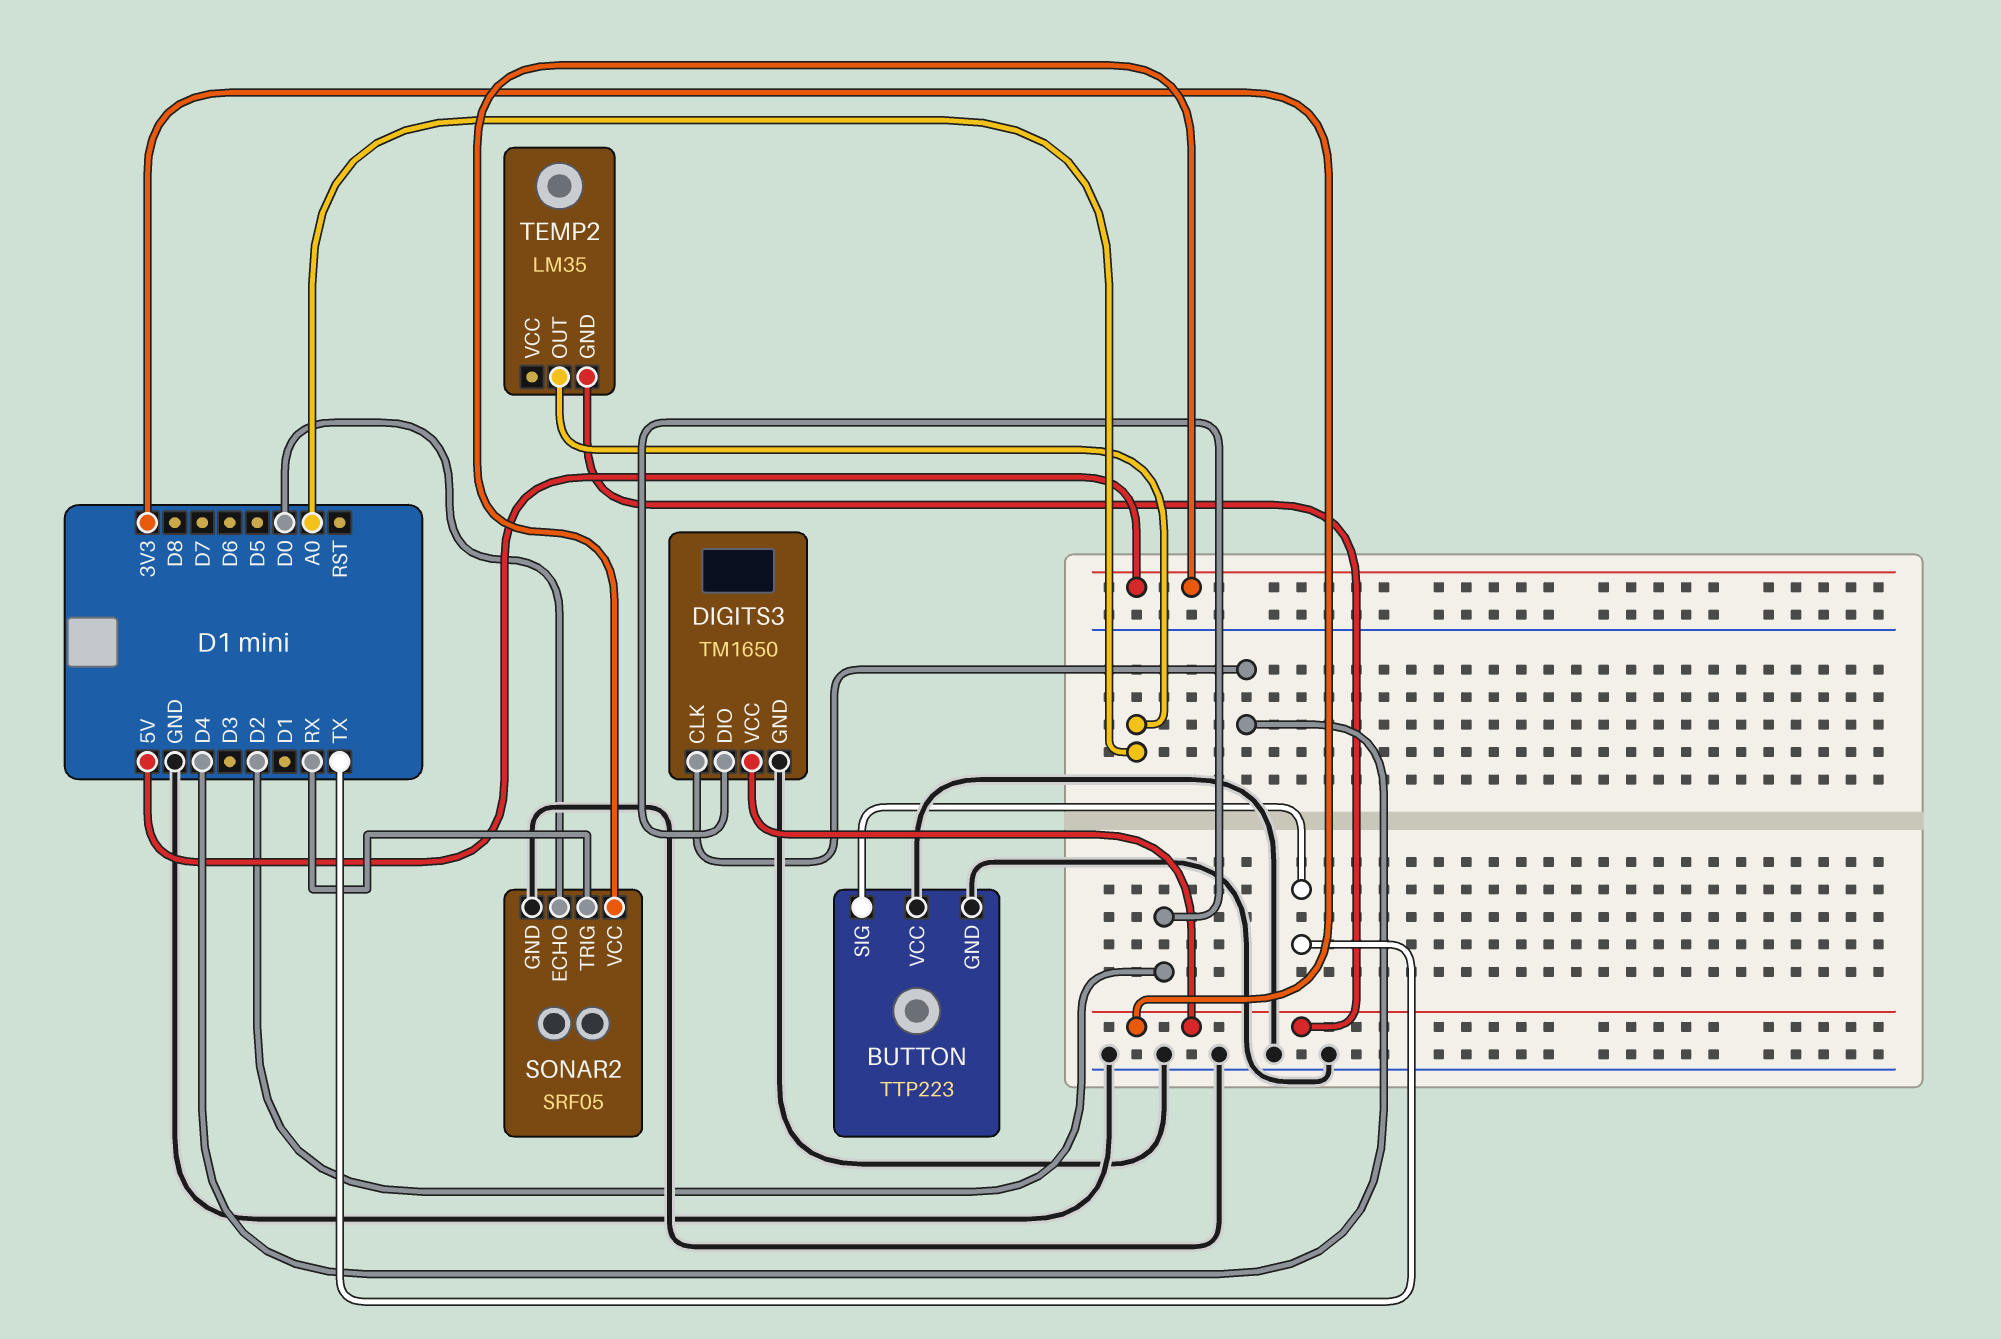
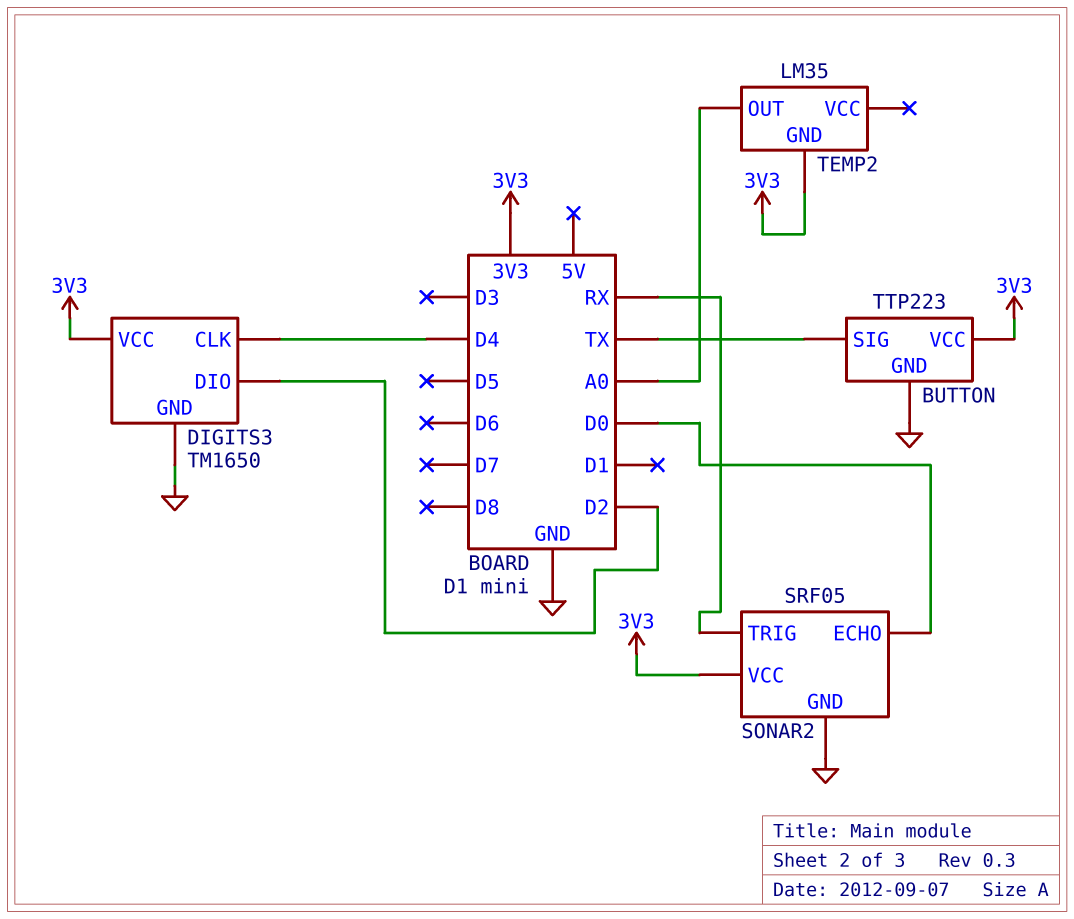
BUTTON pin VCC: GND -> 3V3
SONAR2 pin VCC: 5V -> 3V3

